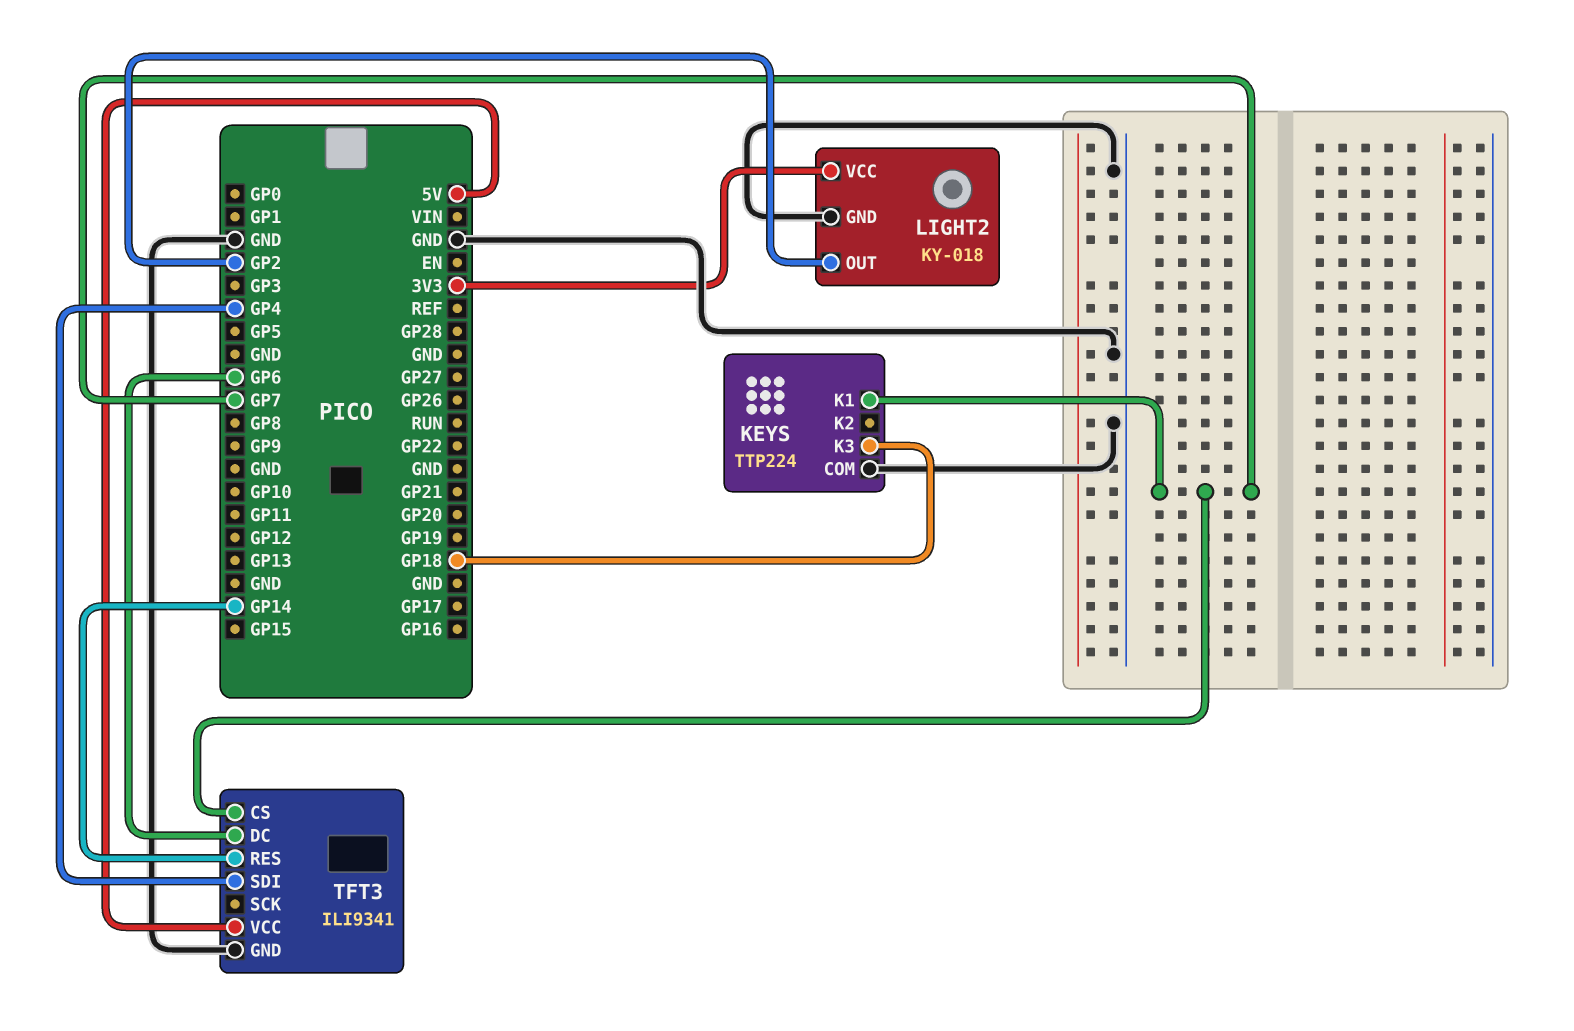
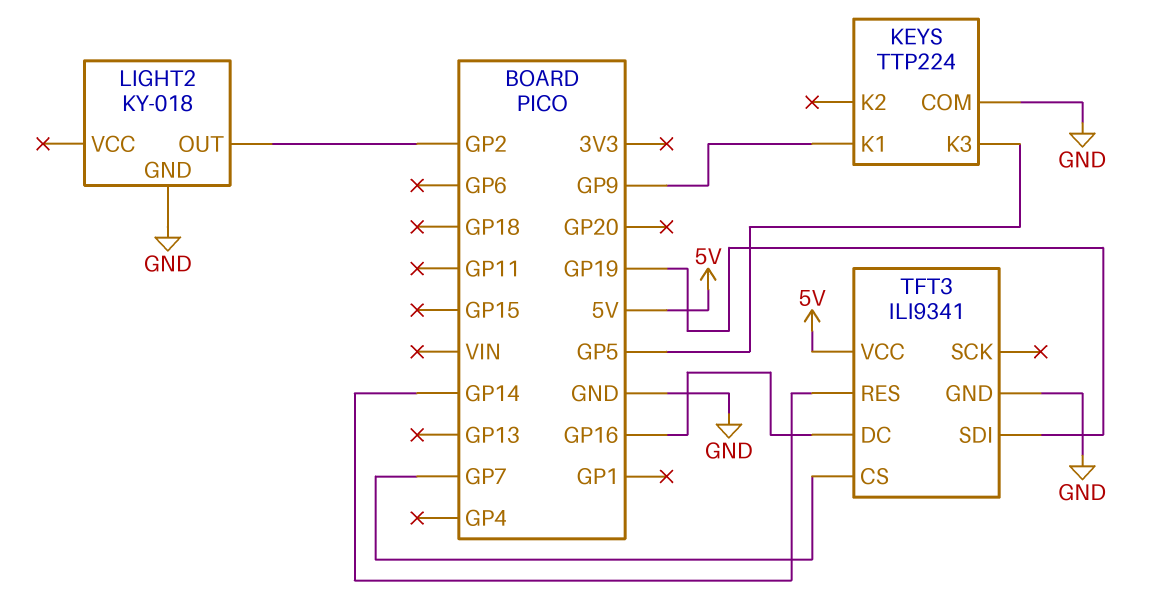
KEYS pin K1: GP7 -> GP9
KEYS pin K3: GP18 -> GP5
LIGHT2 pin VCC: 3V3 -> none
TFT3 pin DC: GP6 -> GP16
TFT3 pin SDI: GP4 -> GP19

